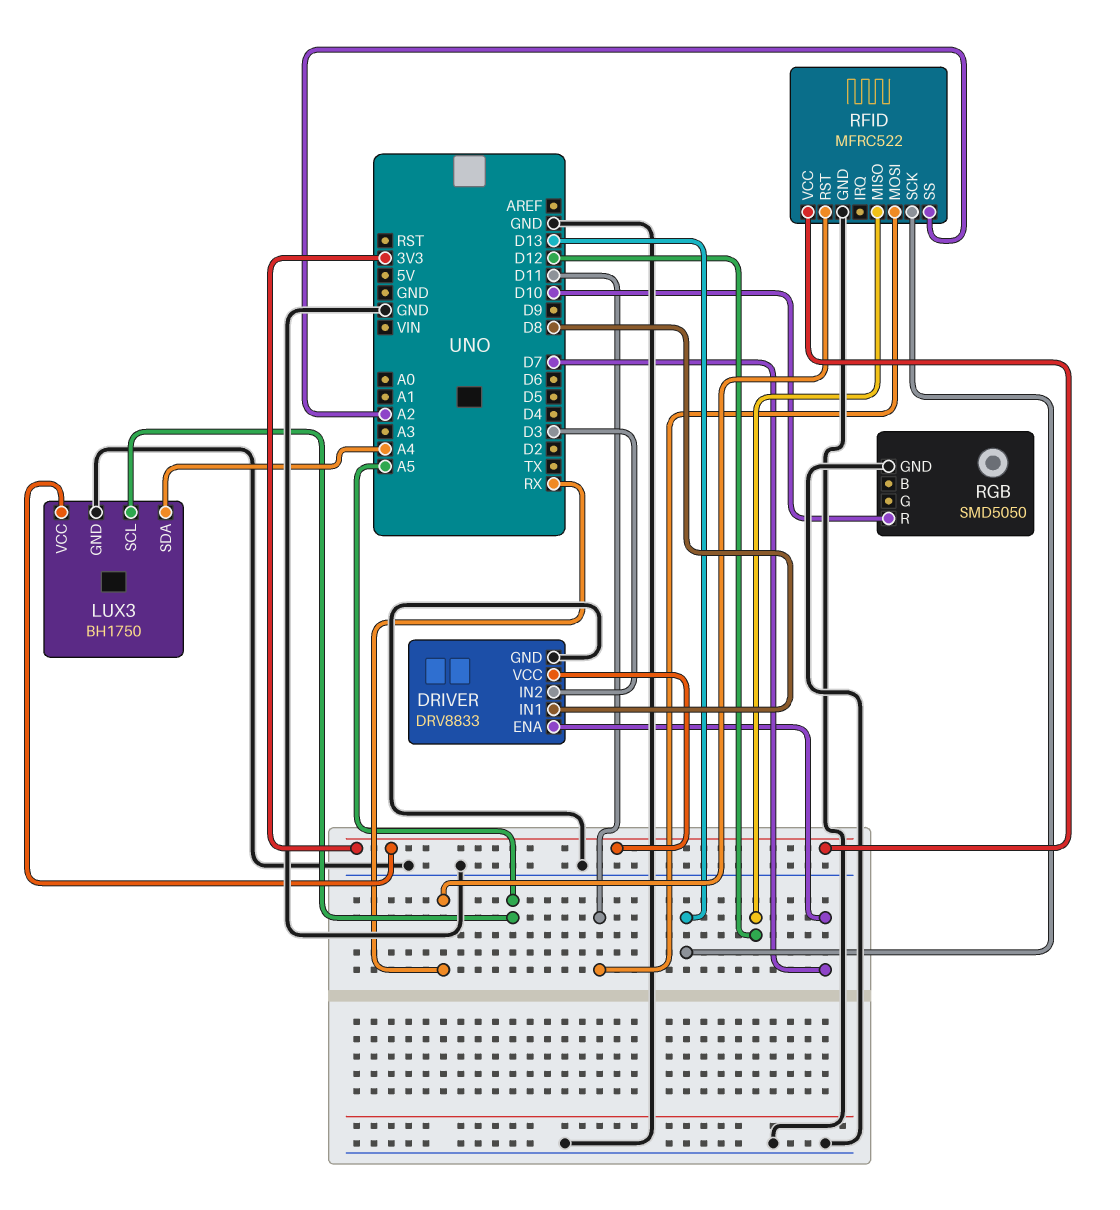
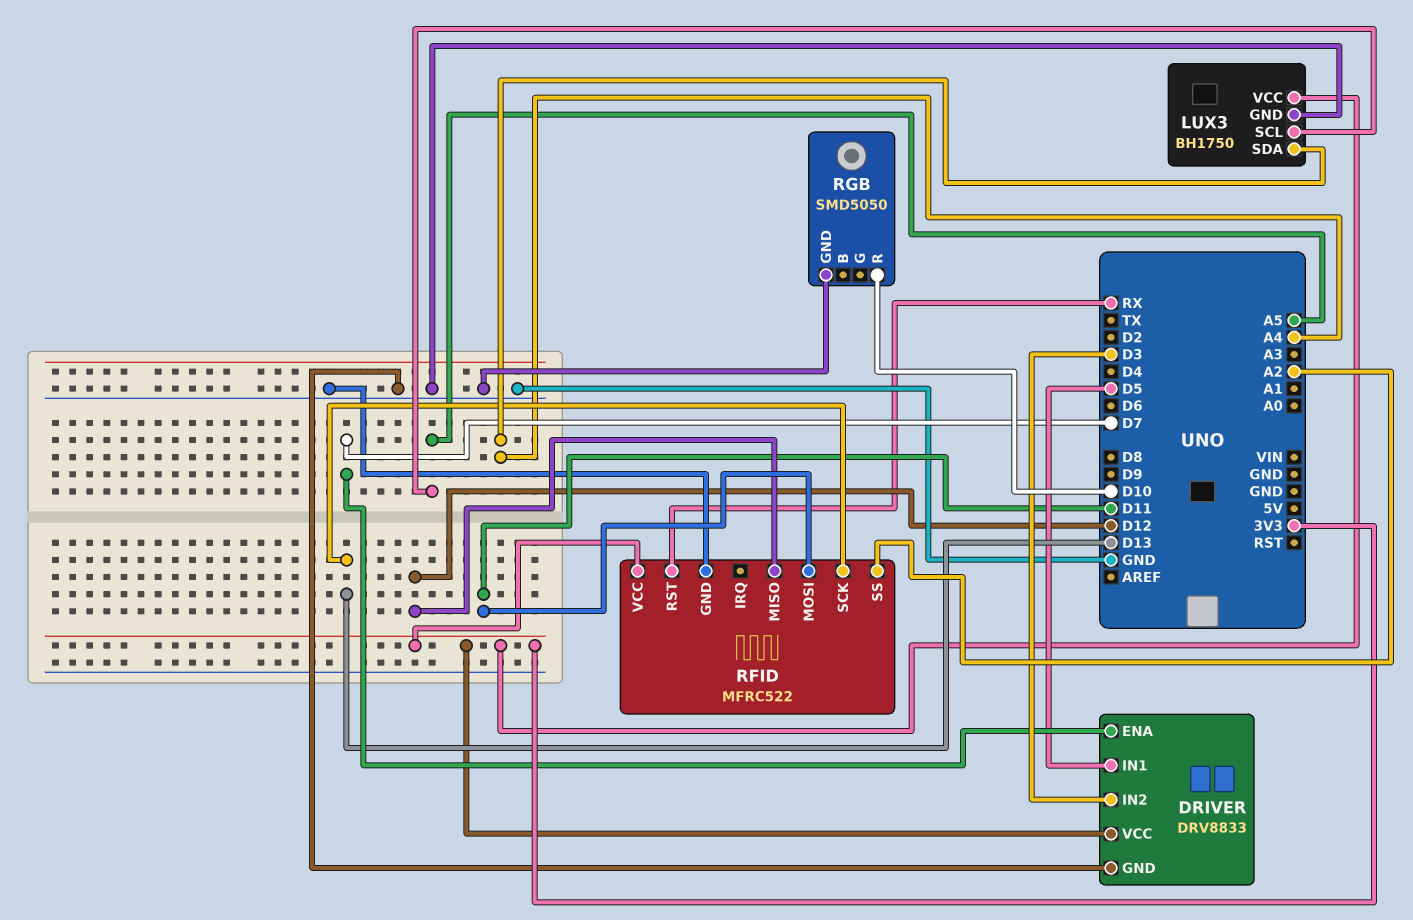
DRIVER pin IN1: D8 -> D5

